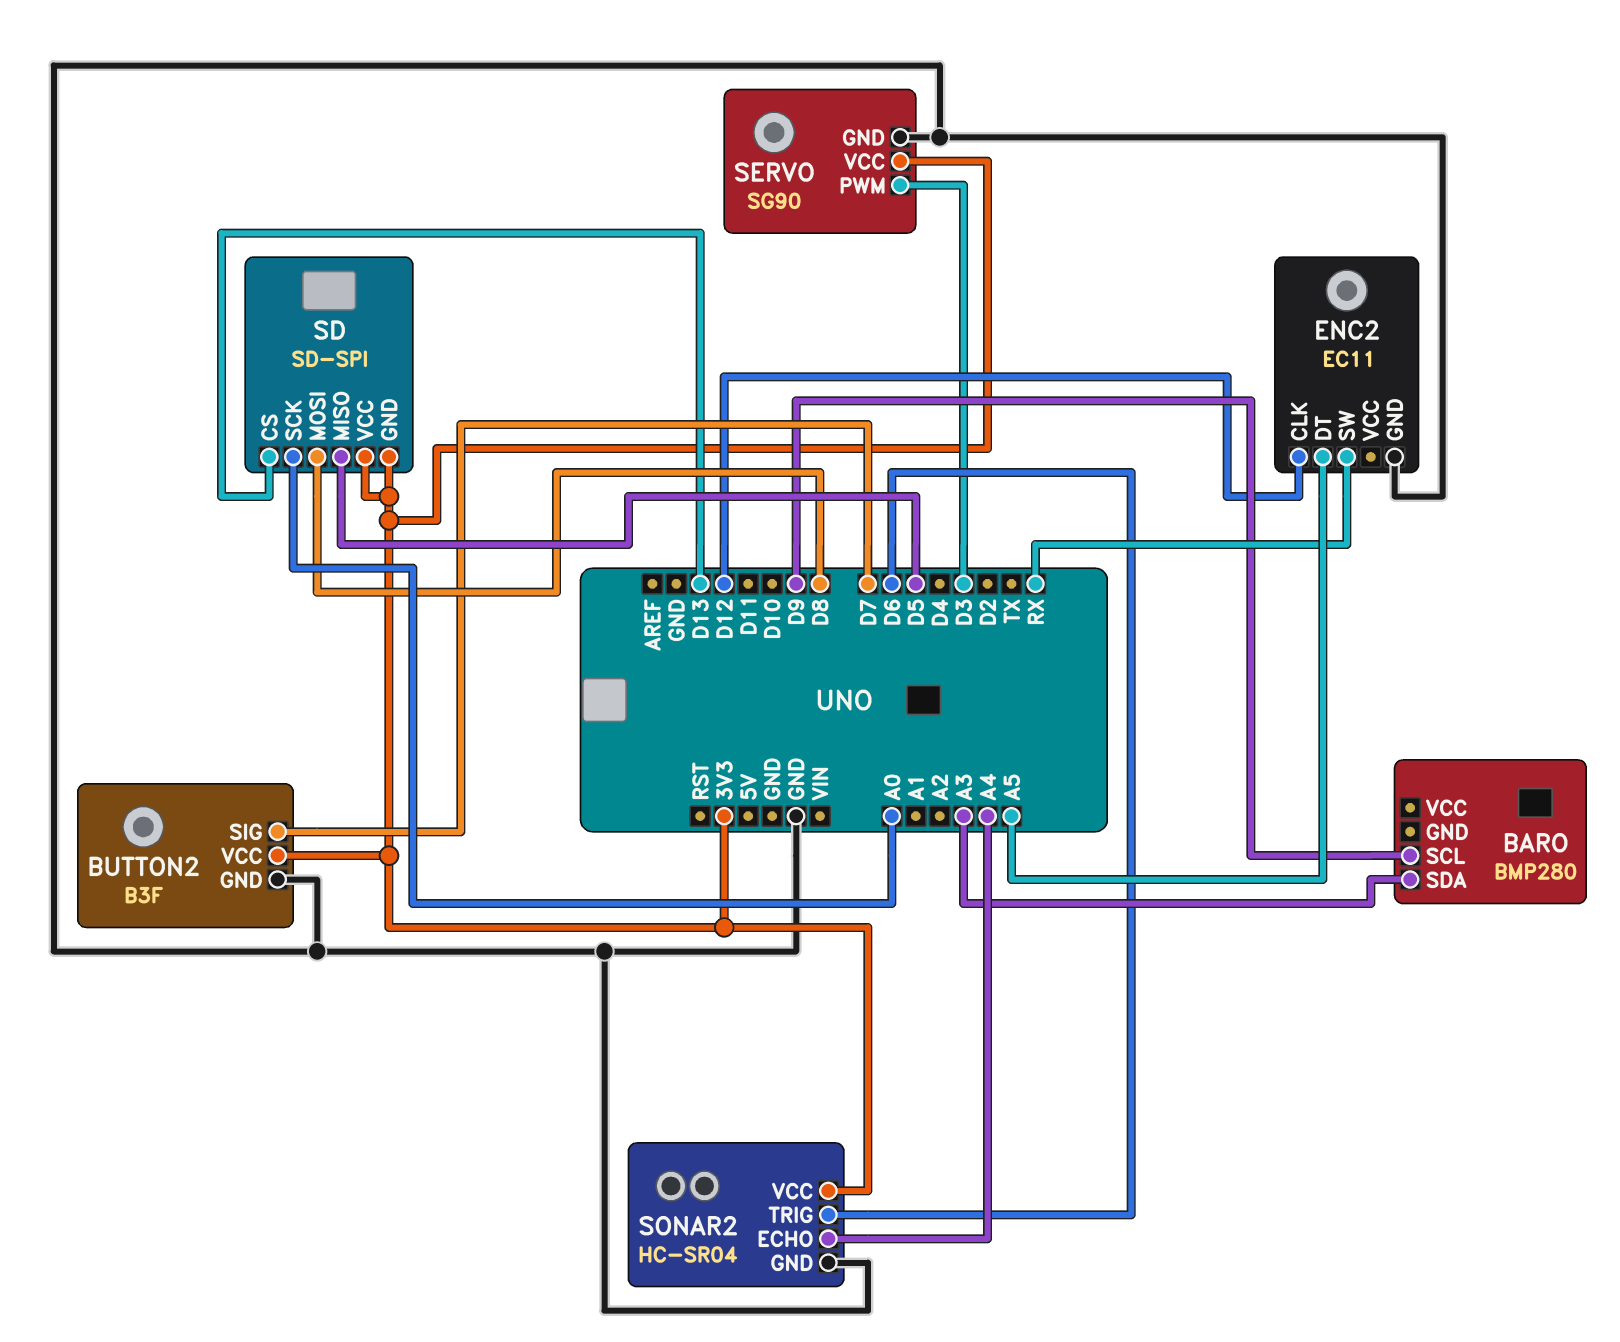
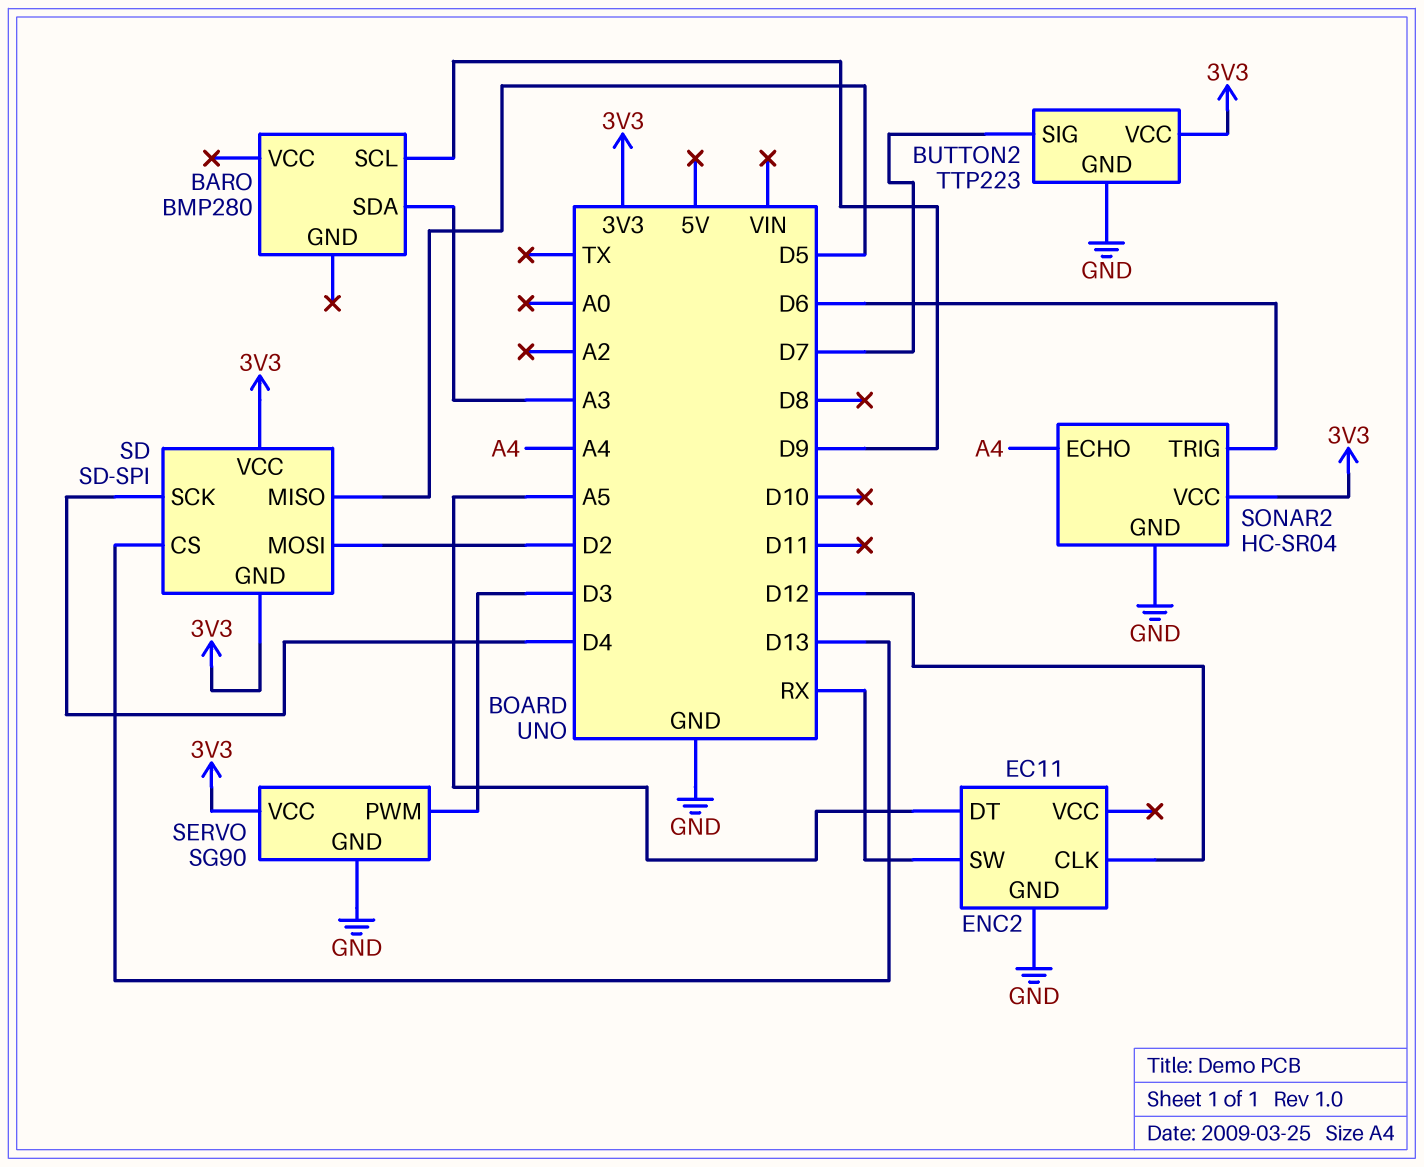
BUTTON2: B3F -> TTP223
SD pin MOSI: D8 -> D2
SD pin SCK: A0 -> D4

